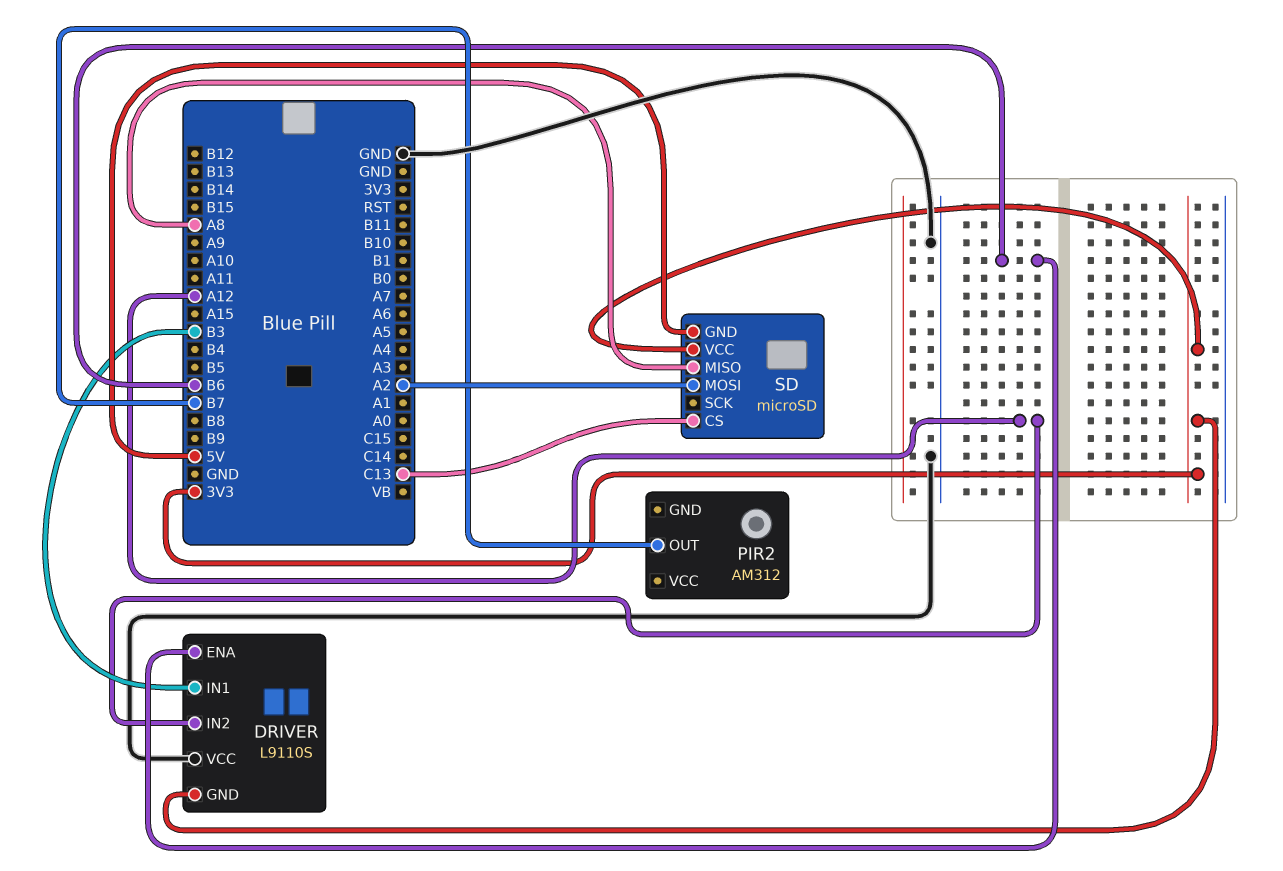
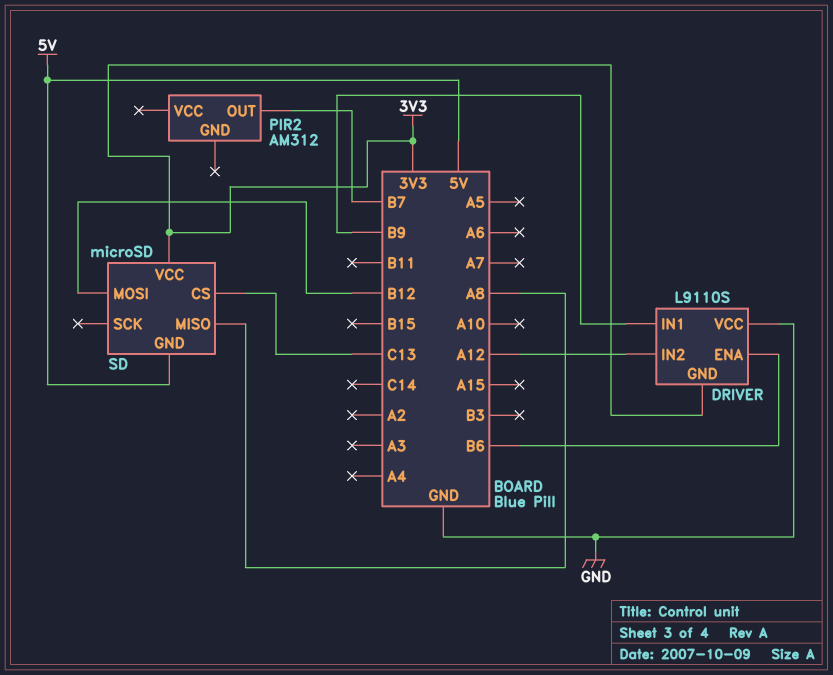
DRIVER pin IN1: B3 -> B9
SD pin MOSI: A2 -> B12

